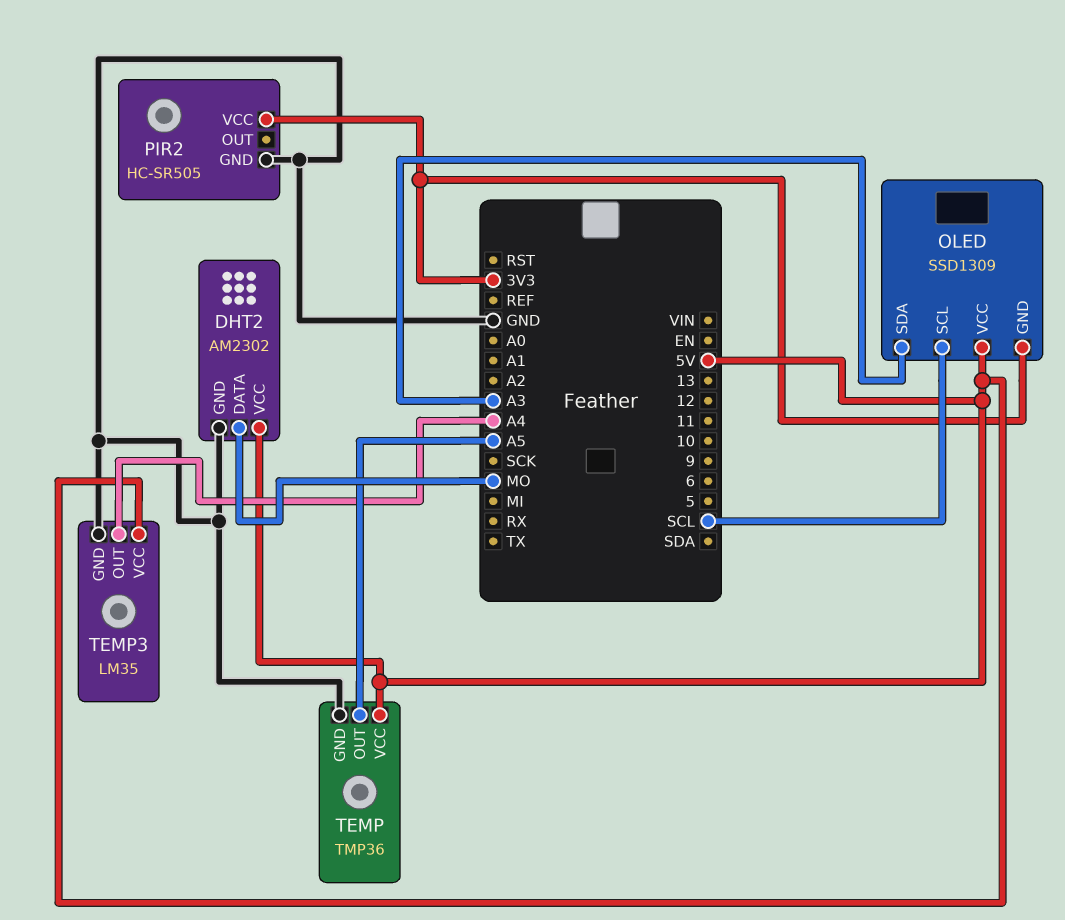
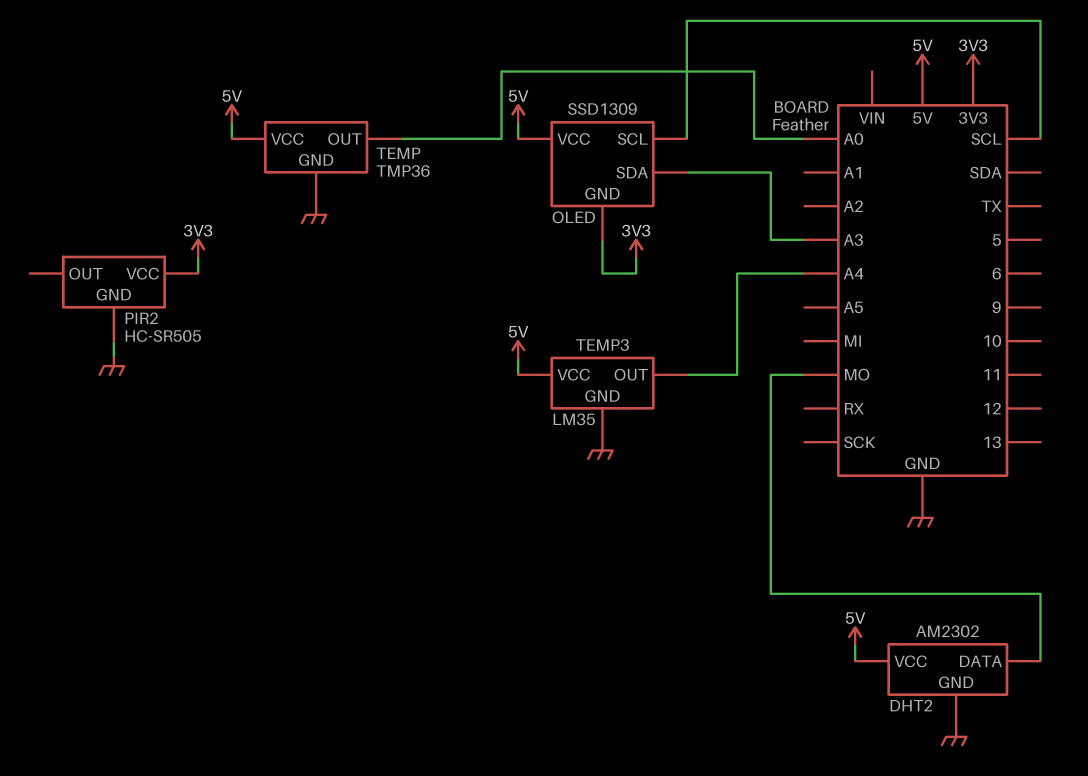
TEMP pin OUT: A5 -> A0

